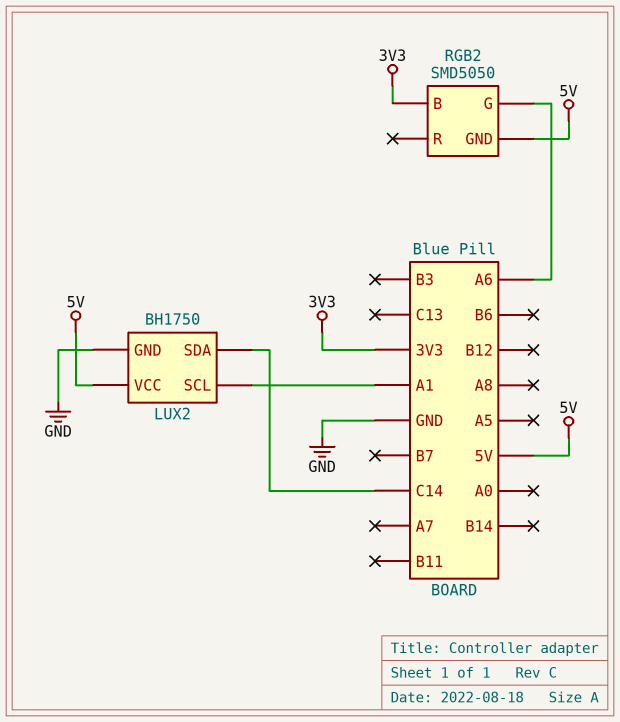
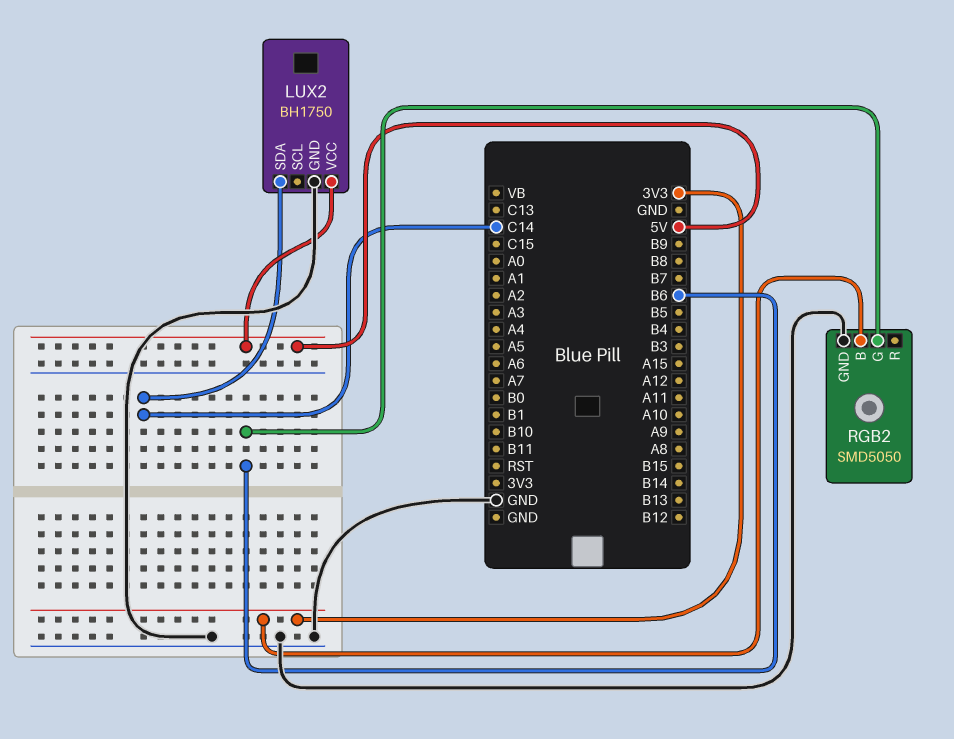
LUX2 pin SCL: A1 -> none
RGB2 pin G: A6 -> B6
RGB2 pin GND: 5V -> GND

